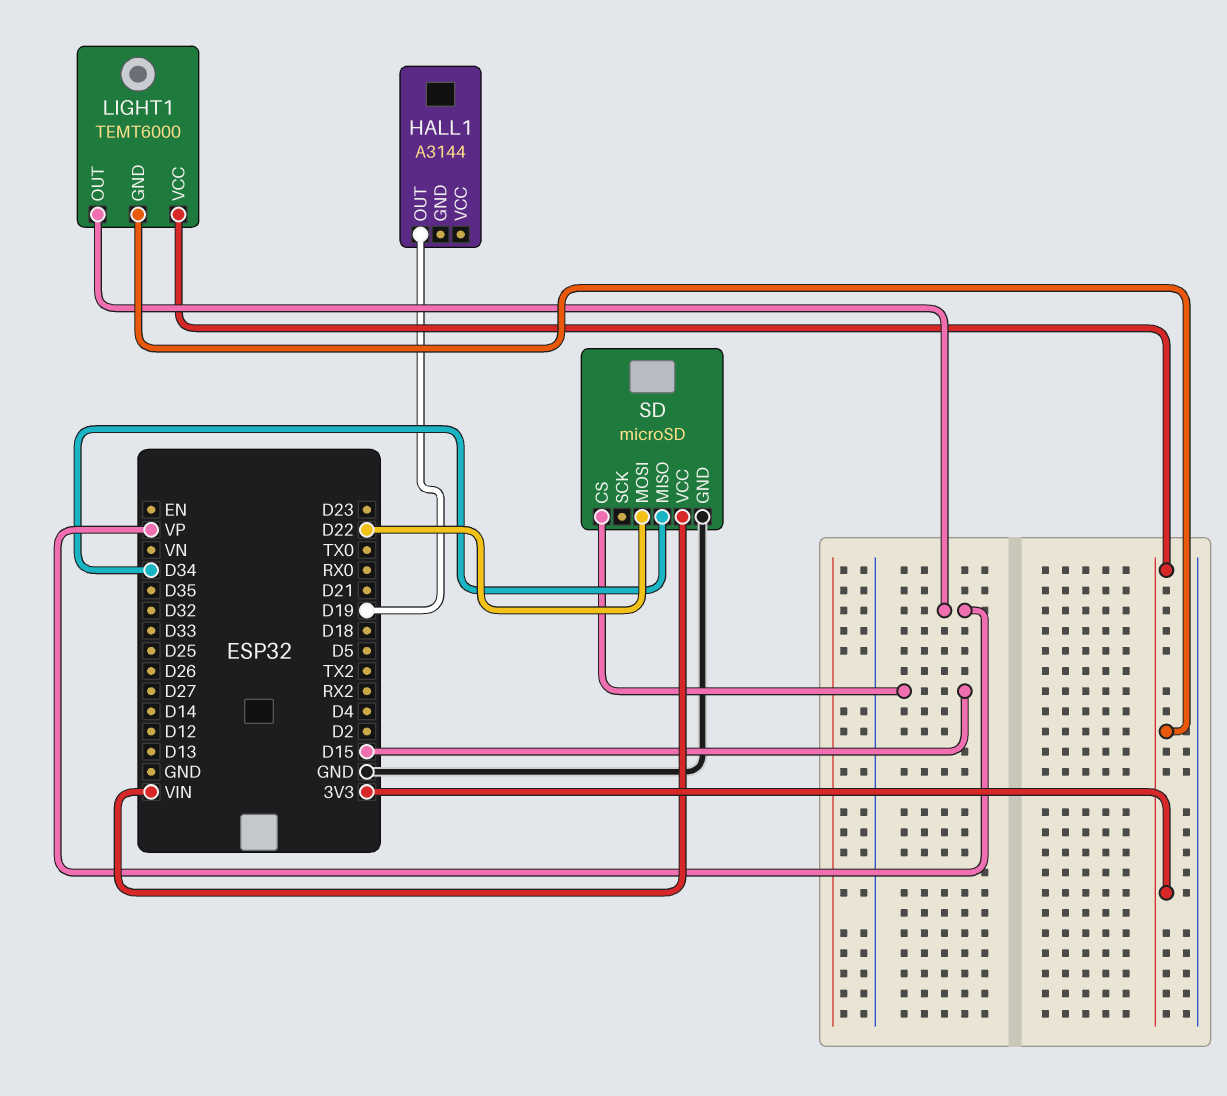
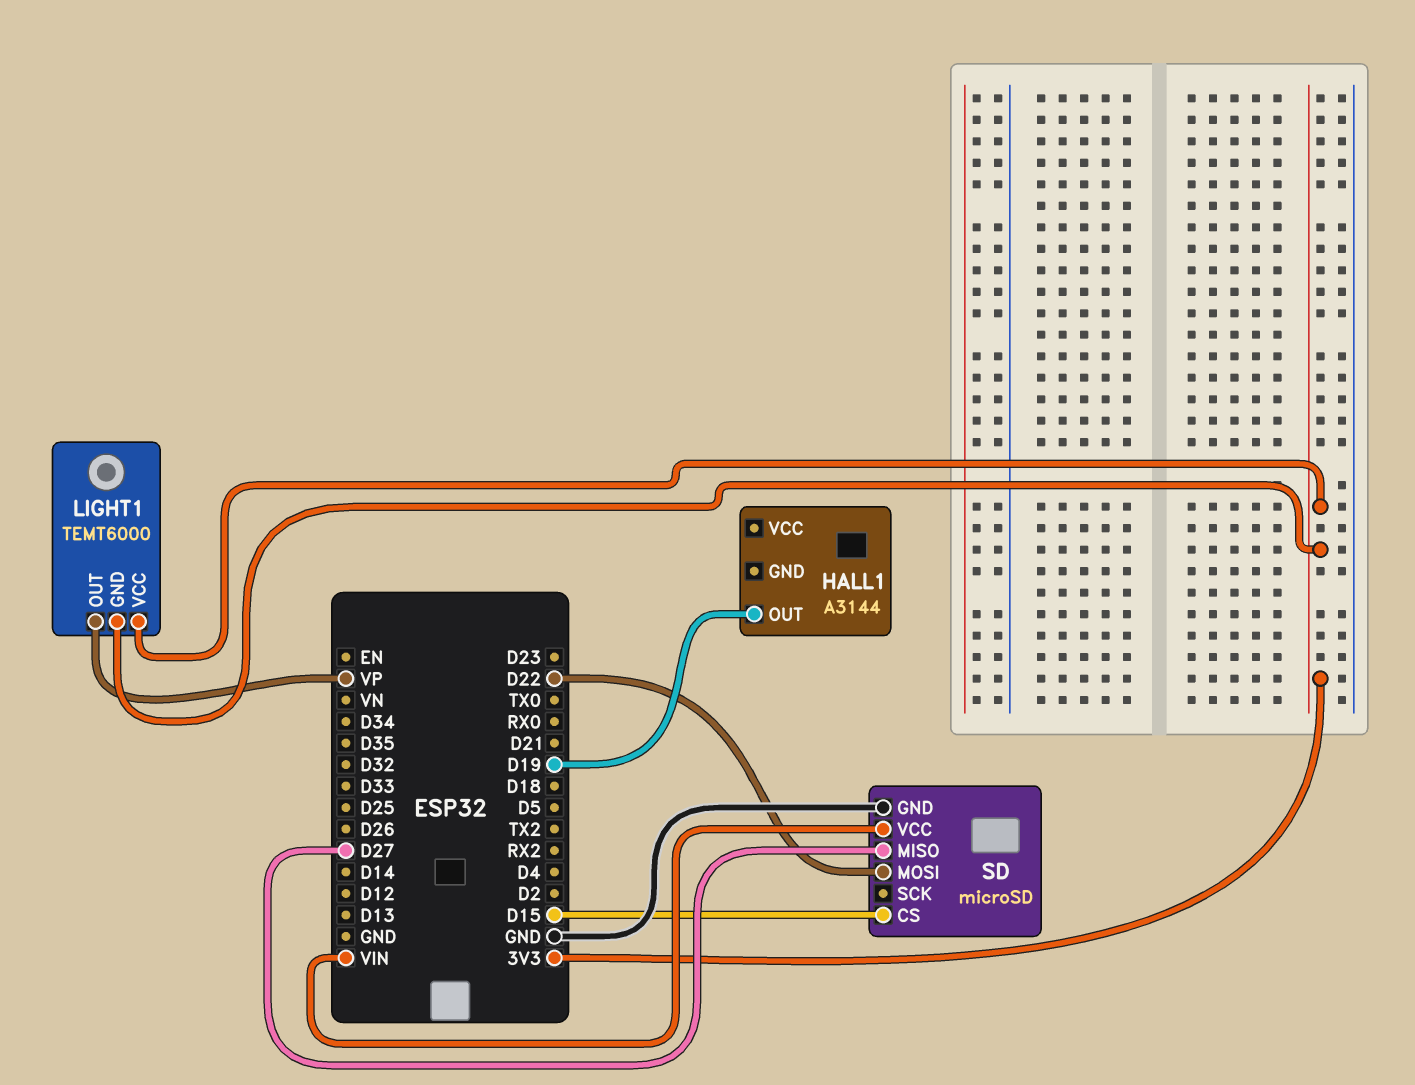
SD pin MISO: D34 -> D27

